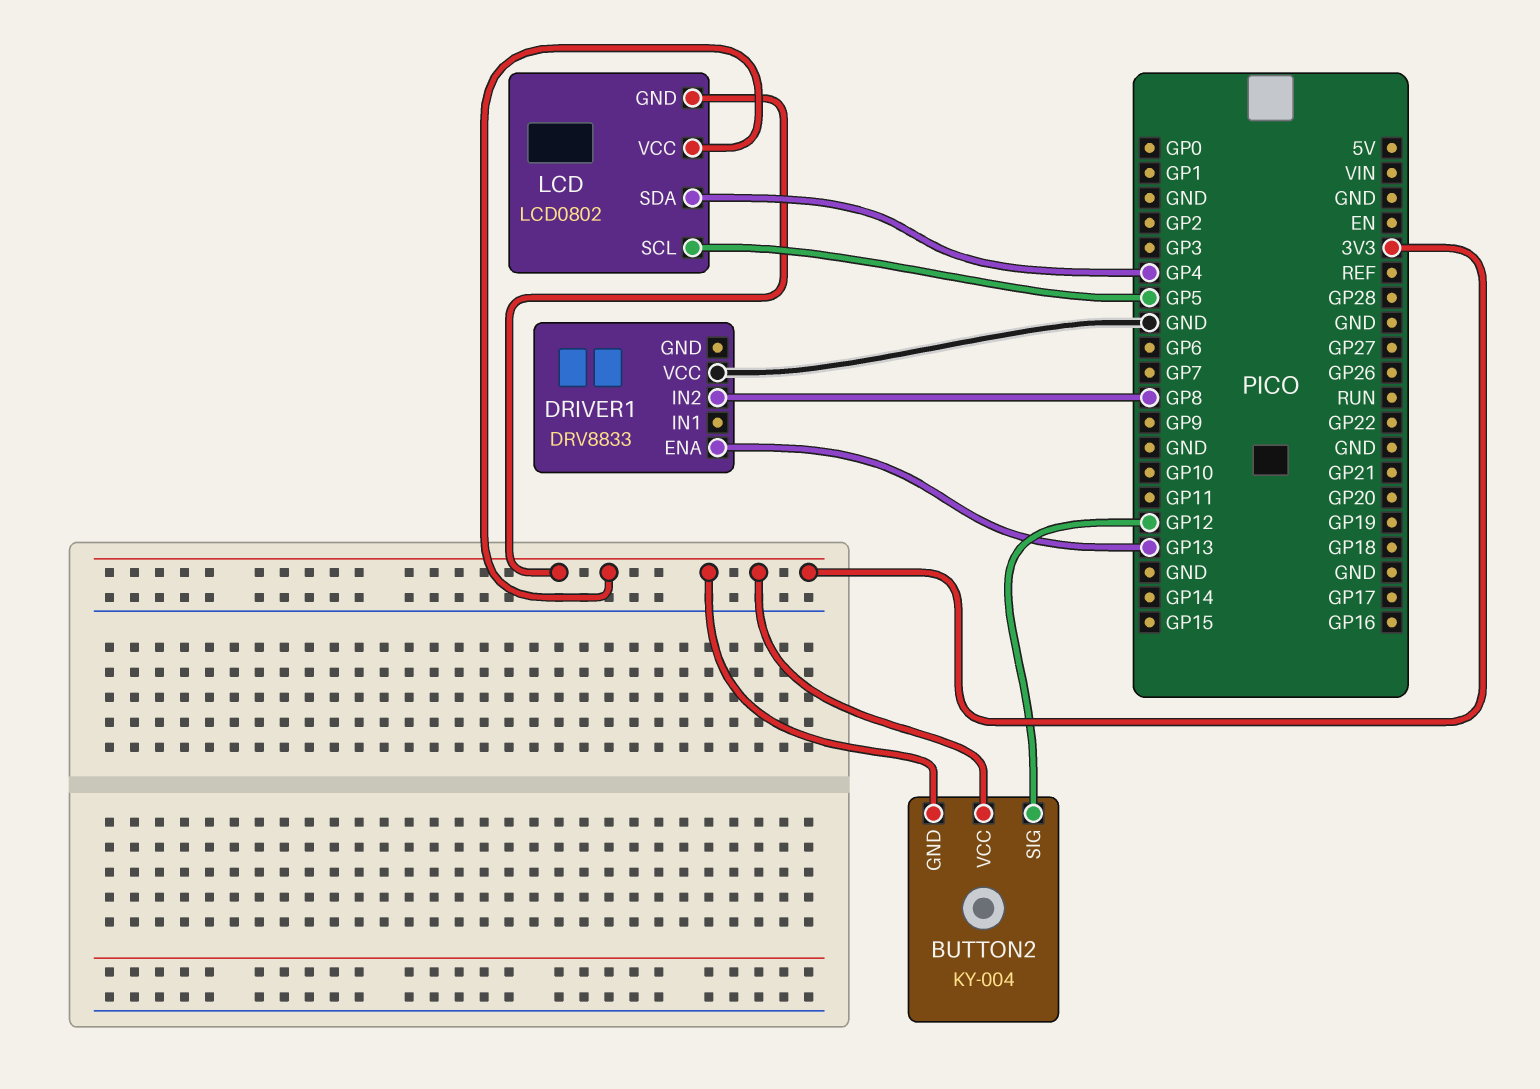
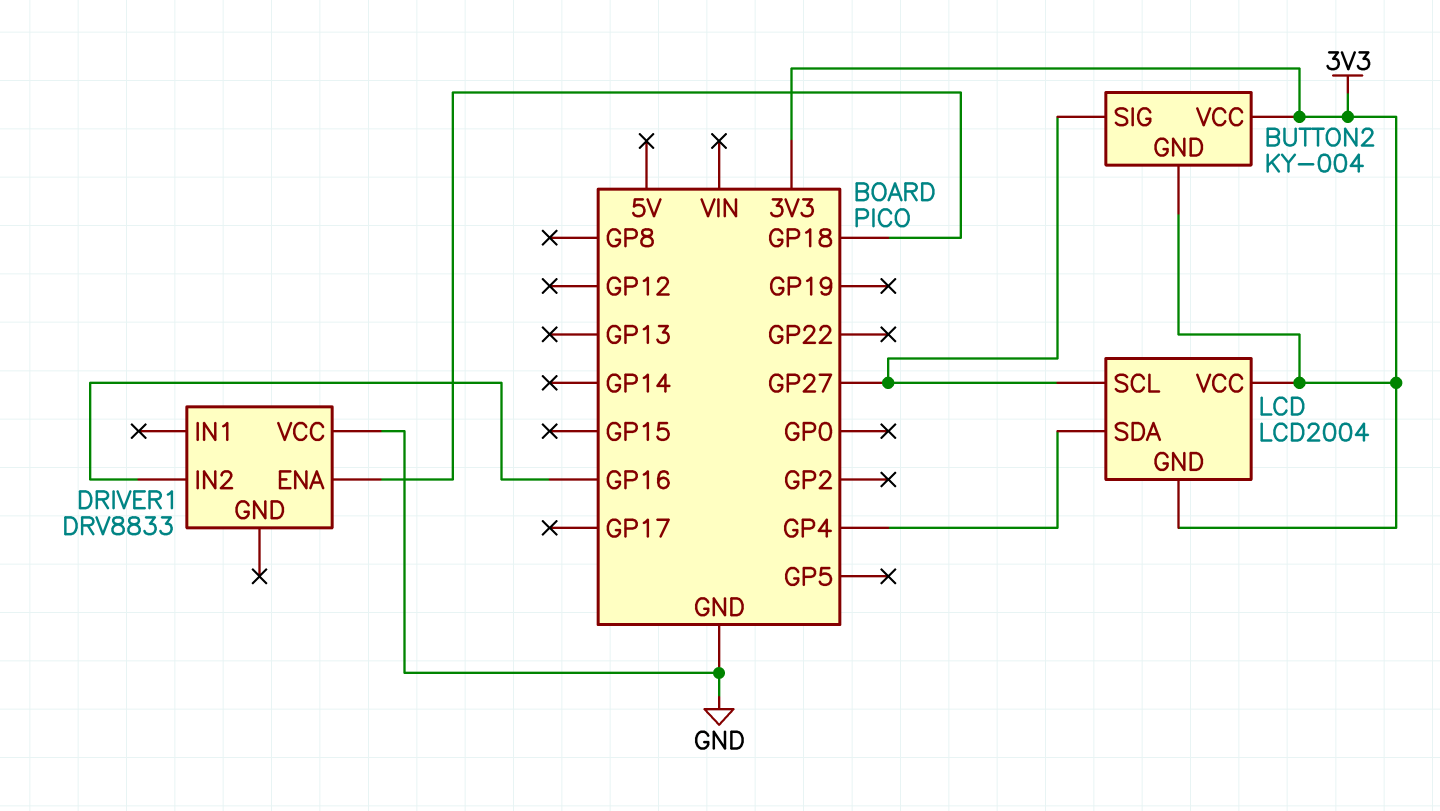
BUTTON2 pin SIG: GP12 -> GP27
DRIVER1 pin ENA: GP13 -> GP18
DRIVER1 pin IN2: GP8 -> GP16
LCD: LCD0802 -> LCD2004
LCD pin SCL: GP5 -> GP27

